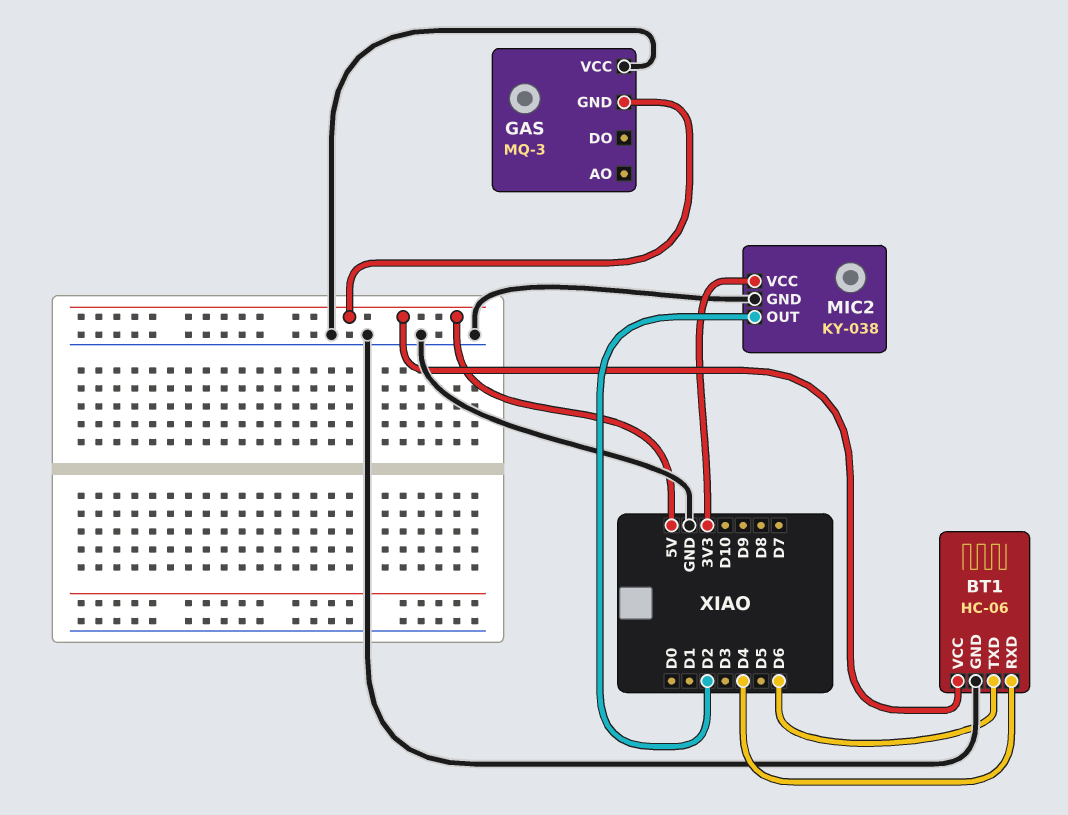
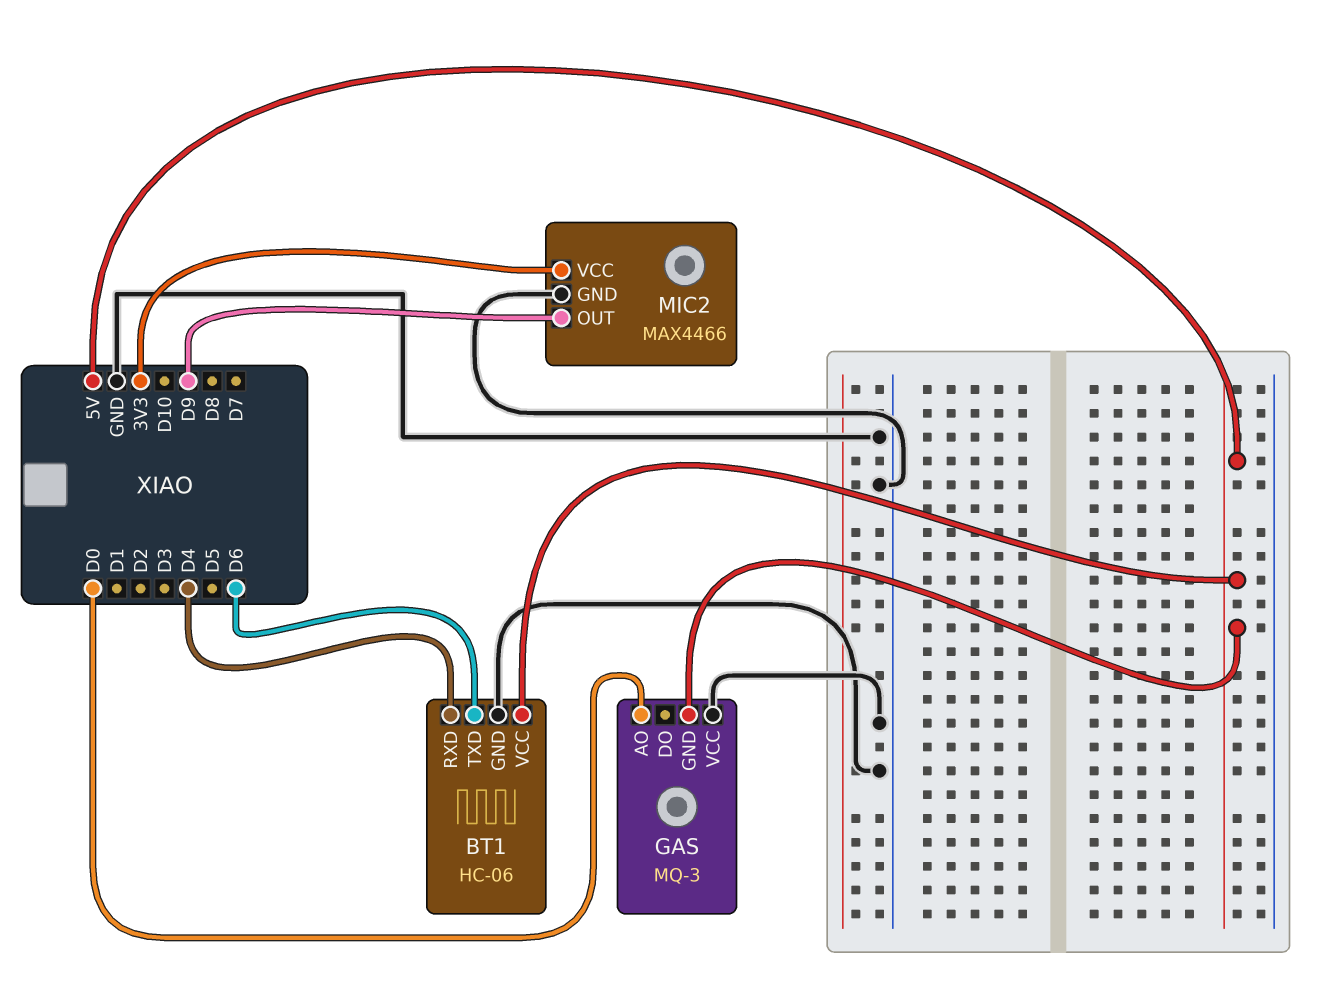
GAS pin AO: none -> D0
MIC2: KY-038 -> MAX4466
MIC2 pin OUT: D2 -> D9

